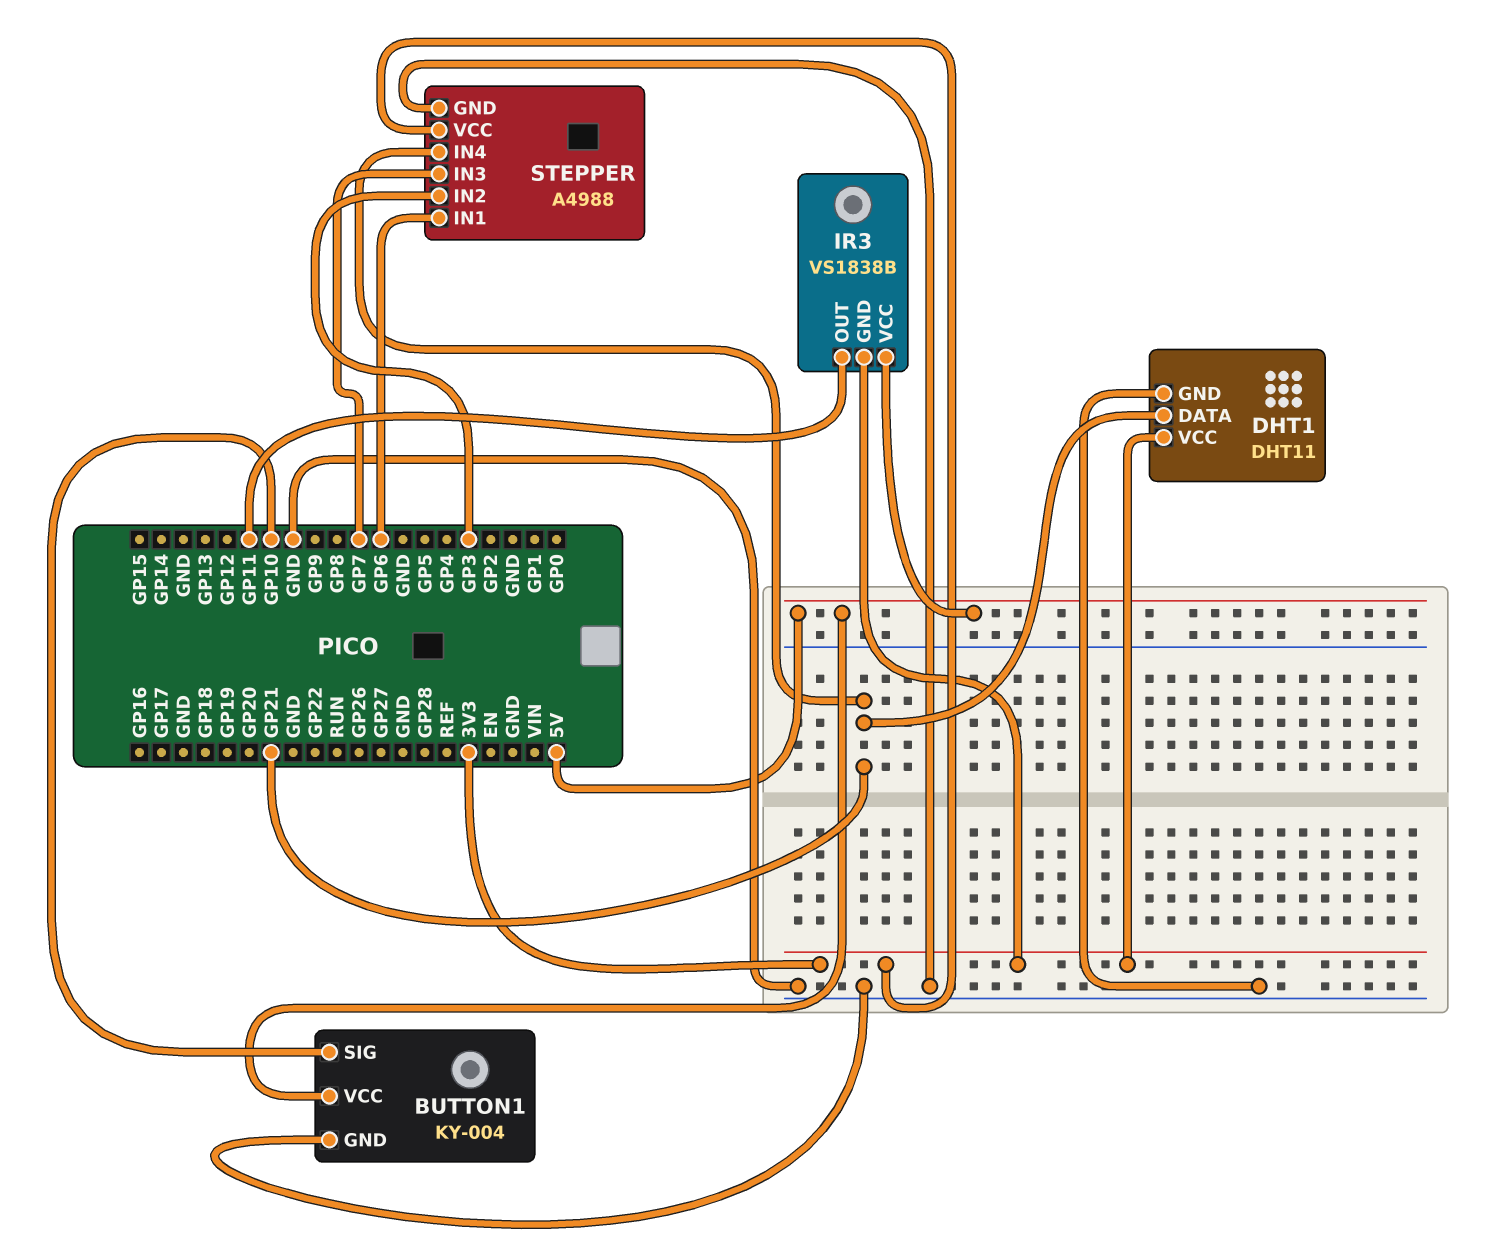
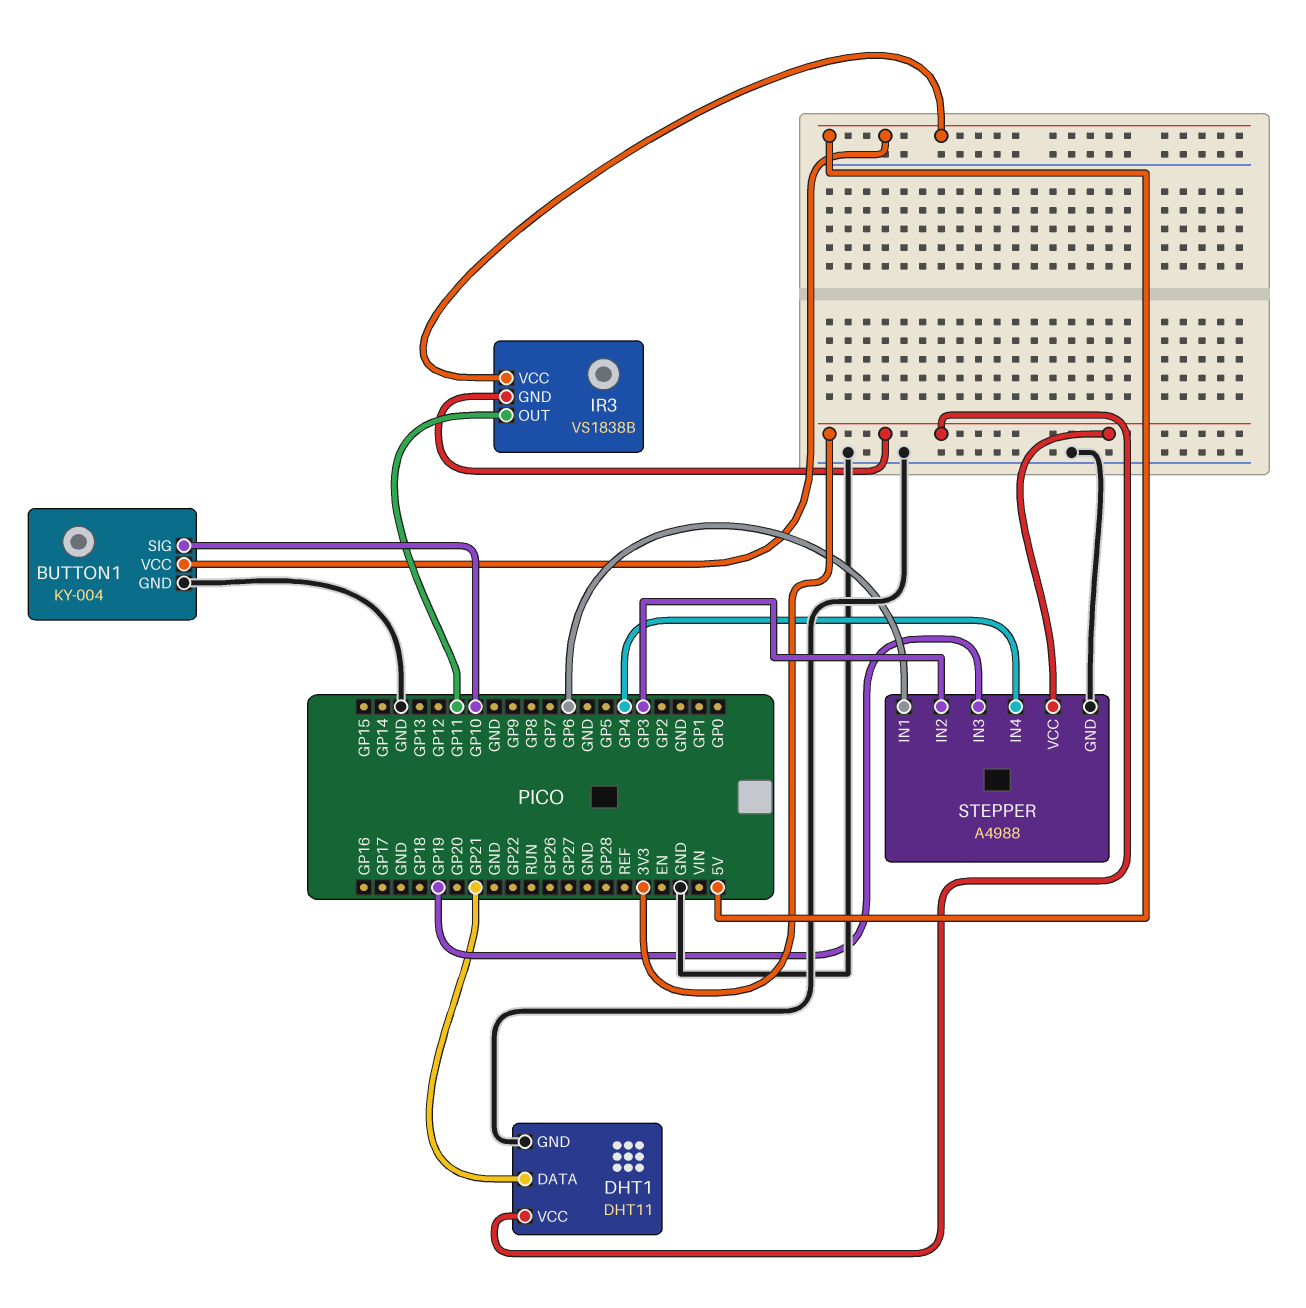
STEPPER pin IN3: GP7 -> GP19
STEPPER pin IN4: GP21 -> GP4

